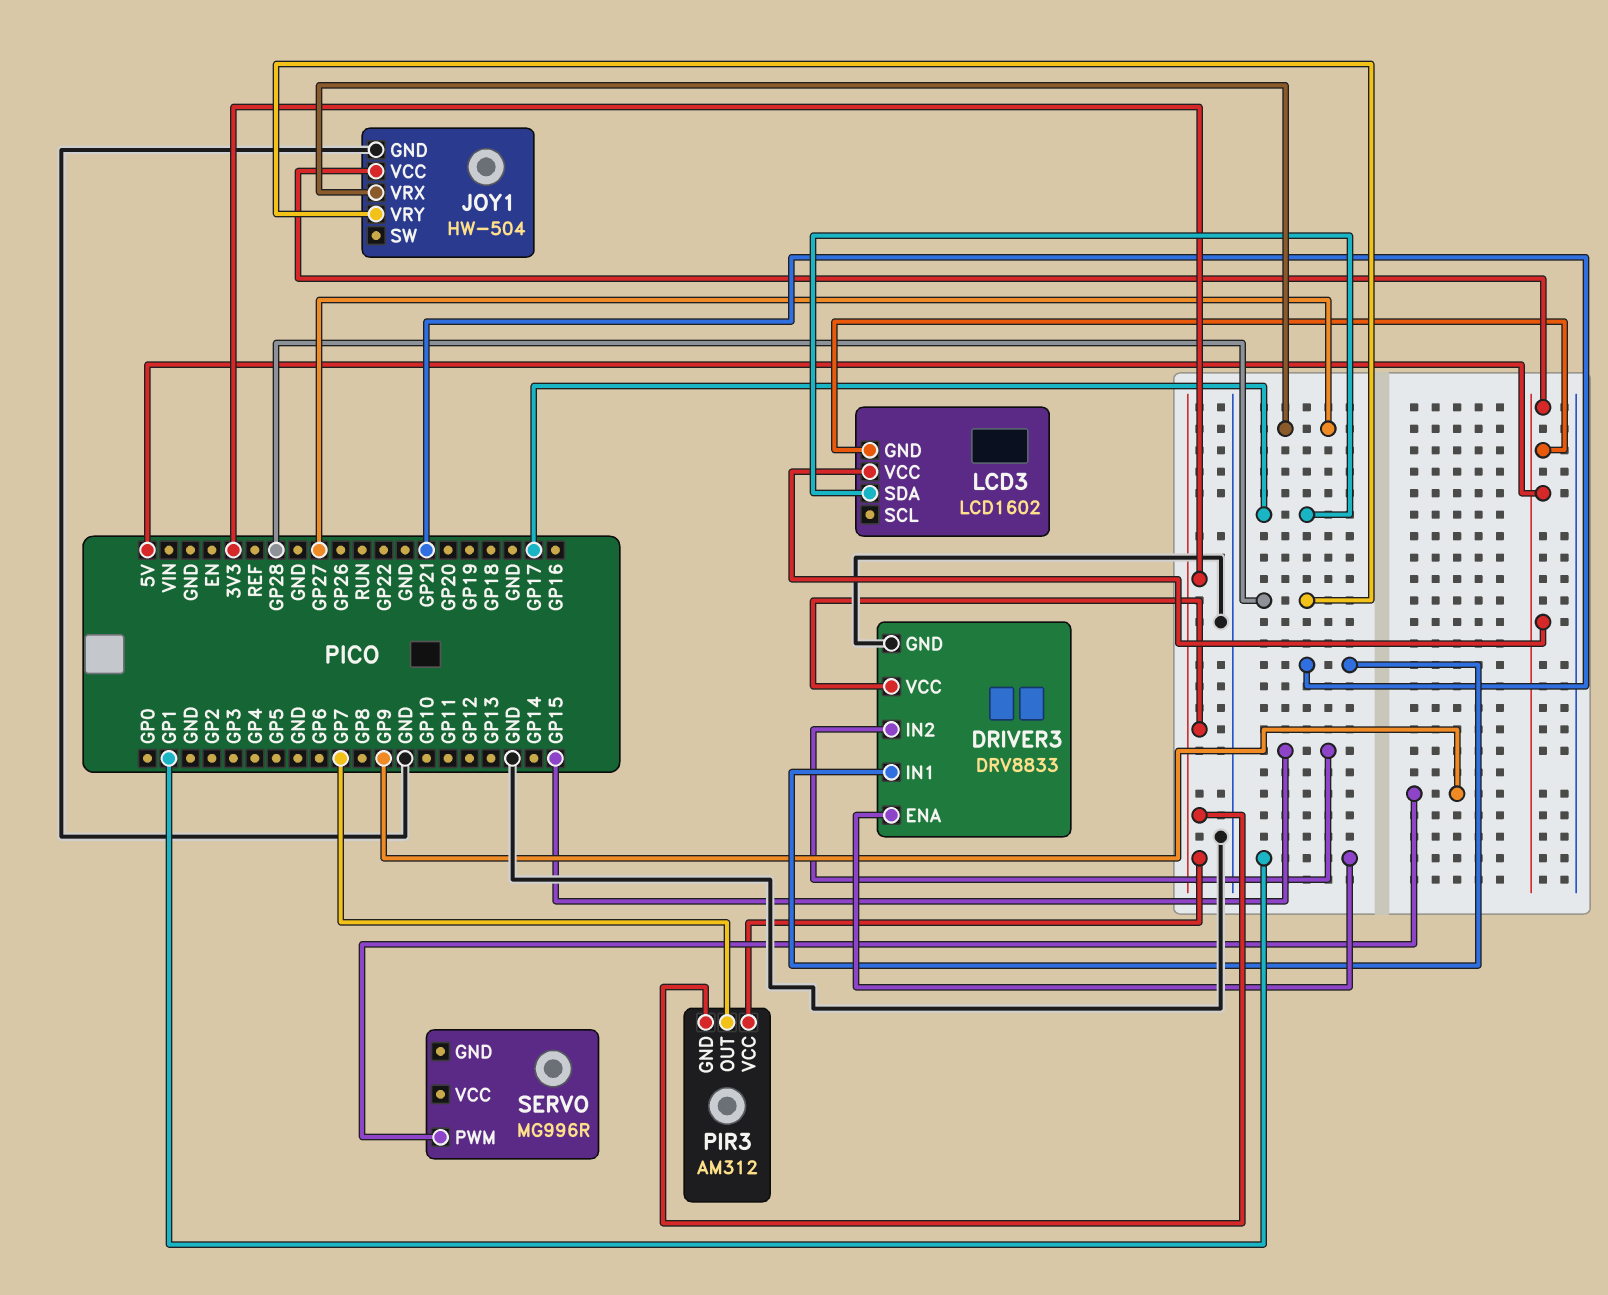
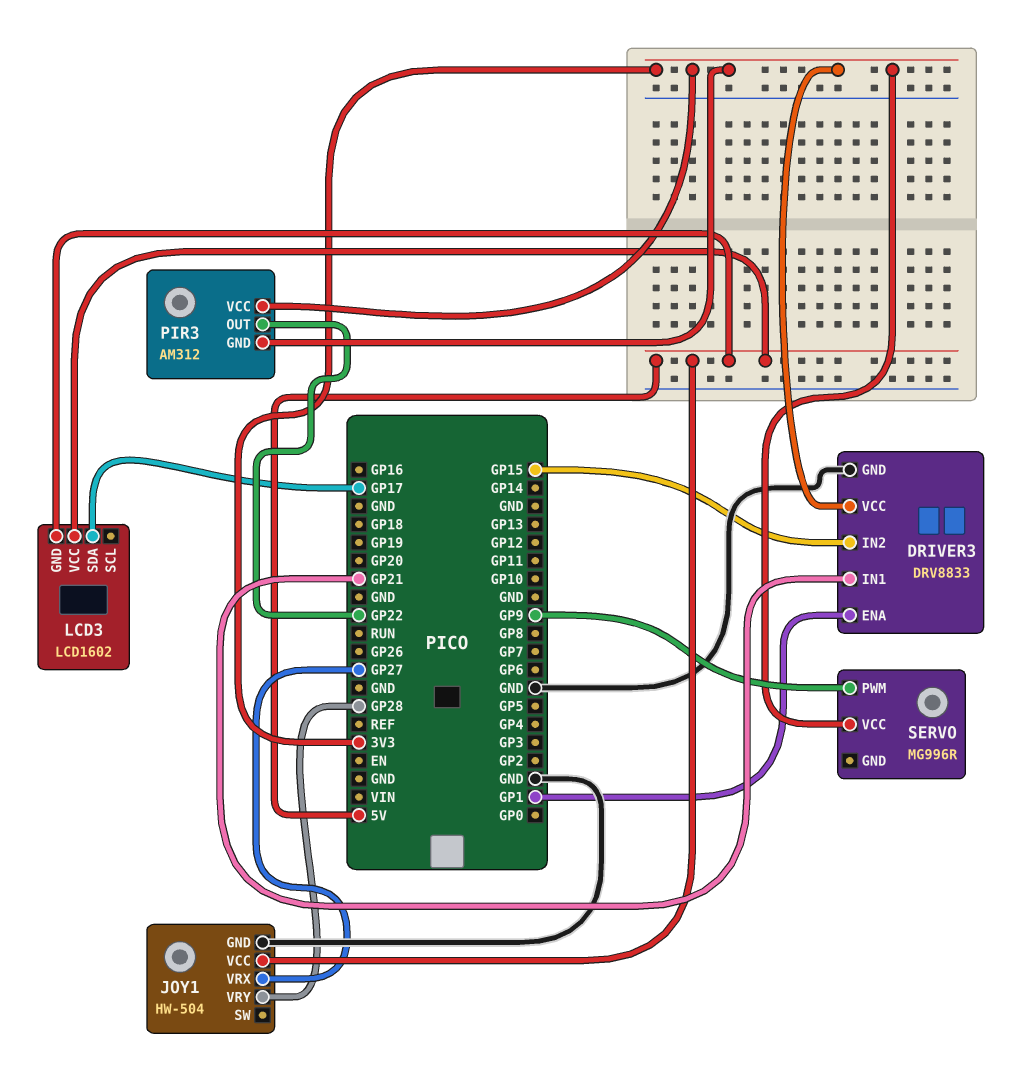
PIR3 pin OUT: GP7 -> GP22
SERVO pin VCC: none -> 3V3

